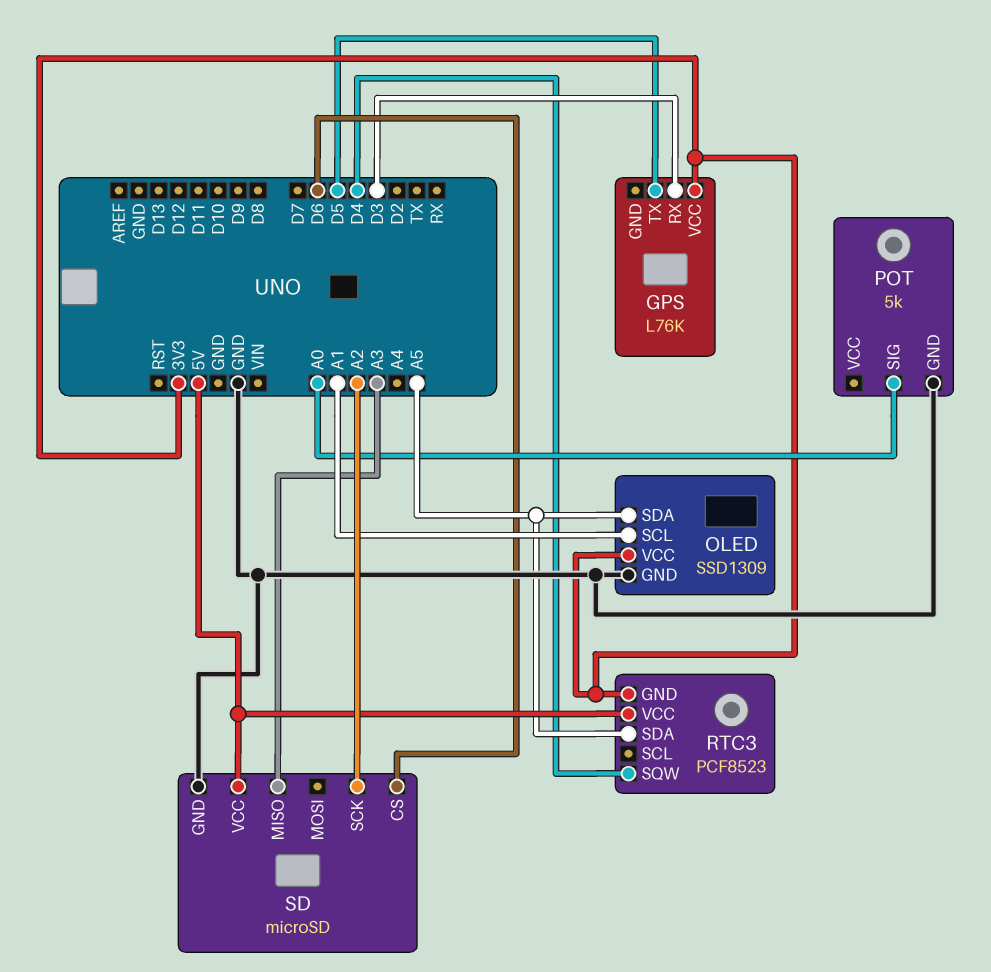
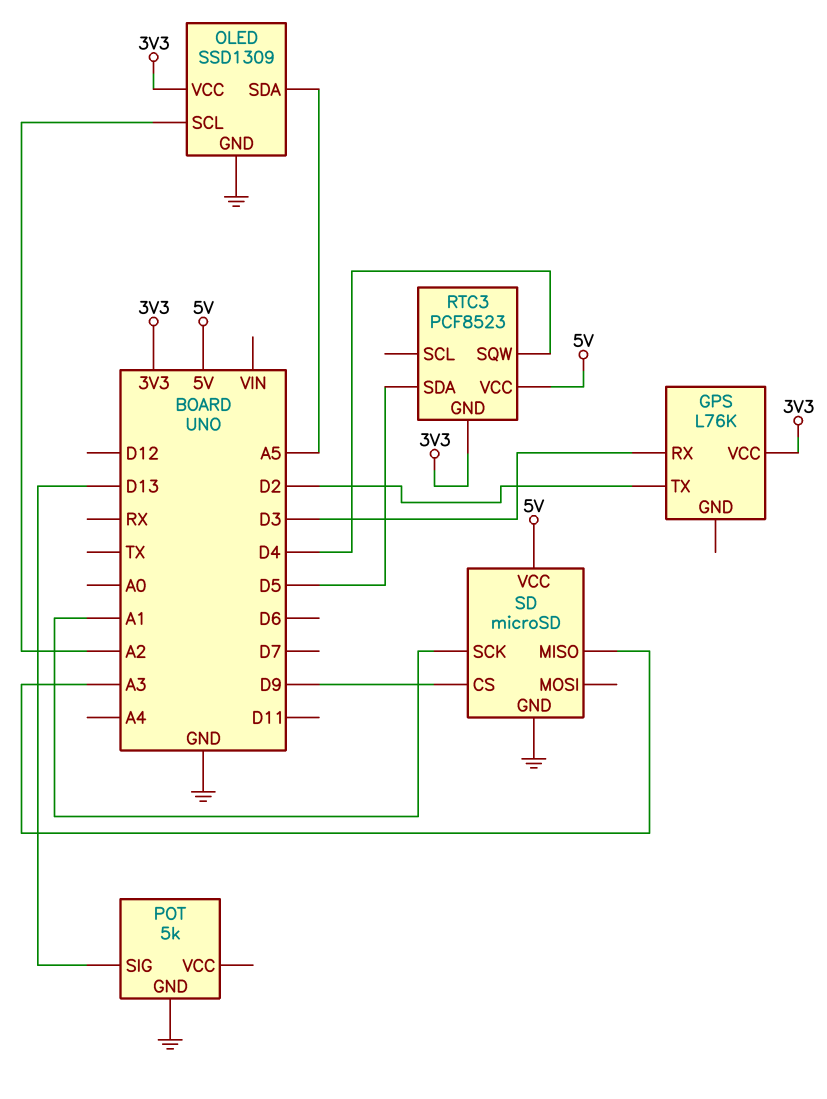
GPS pin TX: D5 -> D2
OLED pin SCL: A1 -> A2
POT pin SIG: A0 -> D13
RTC3 pin SDA: A5 -> D5
SD pin CS: D6 -> D9
SD pin SCK: A2 -> A1

